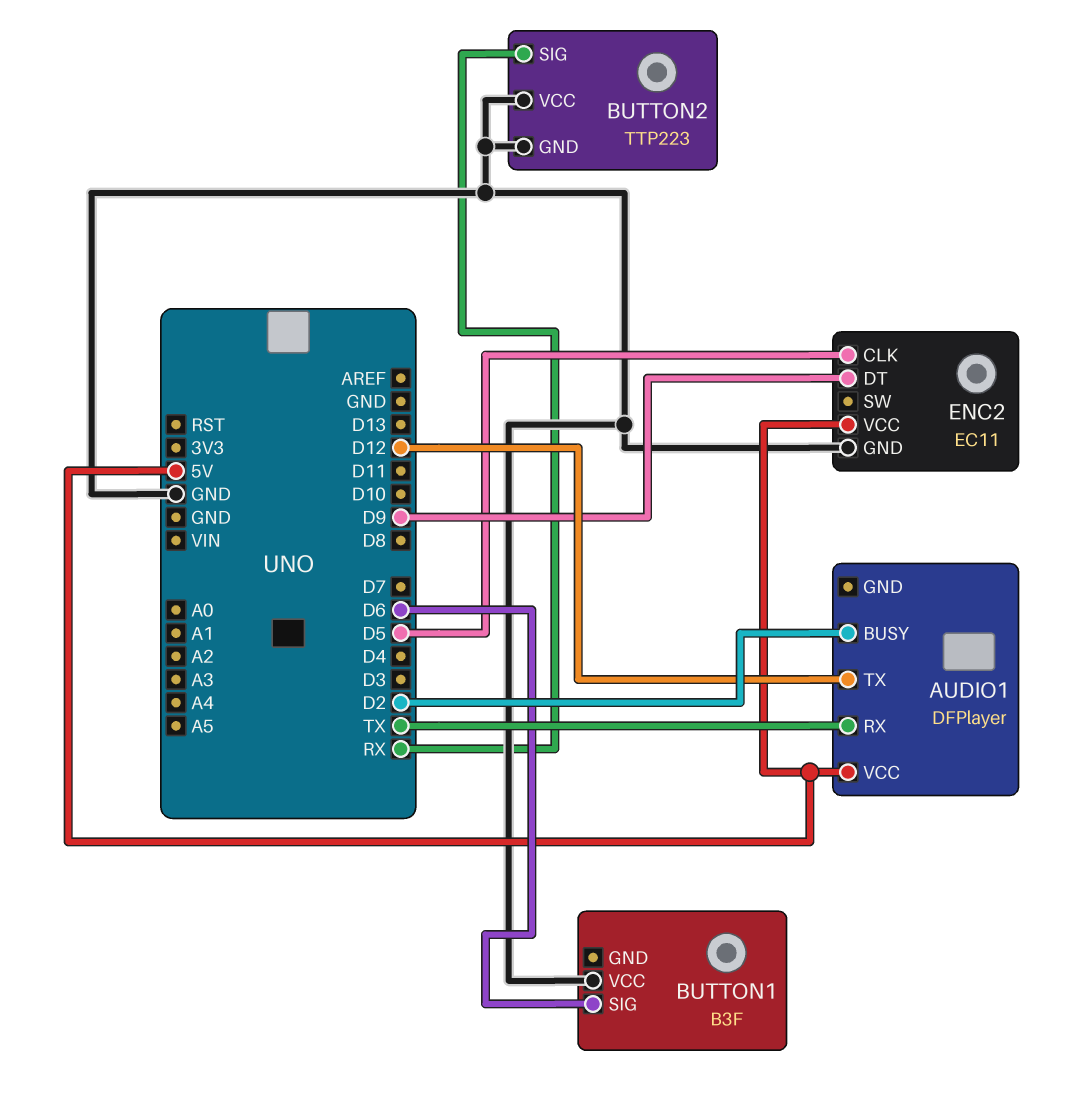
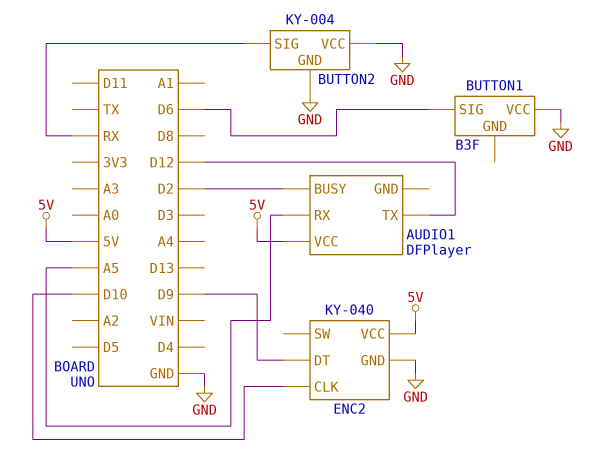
AUDIO1 pin RX: TX -> A5
BUTTON2: TTP223 -> KY-004
ENC2: EC11 -> KY-040
ENC2 pin CLK: D5 -> D10

